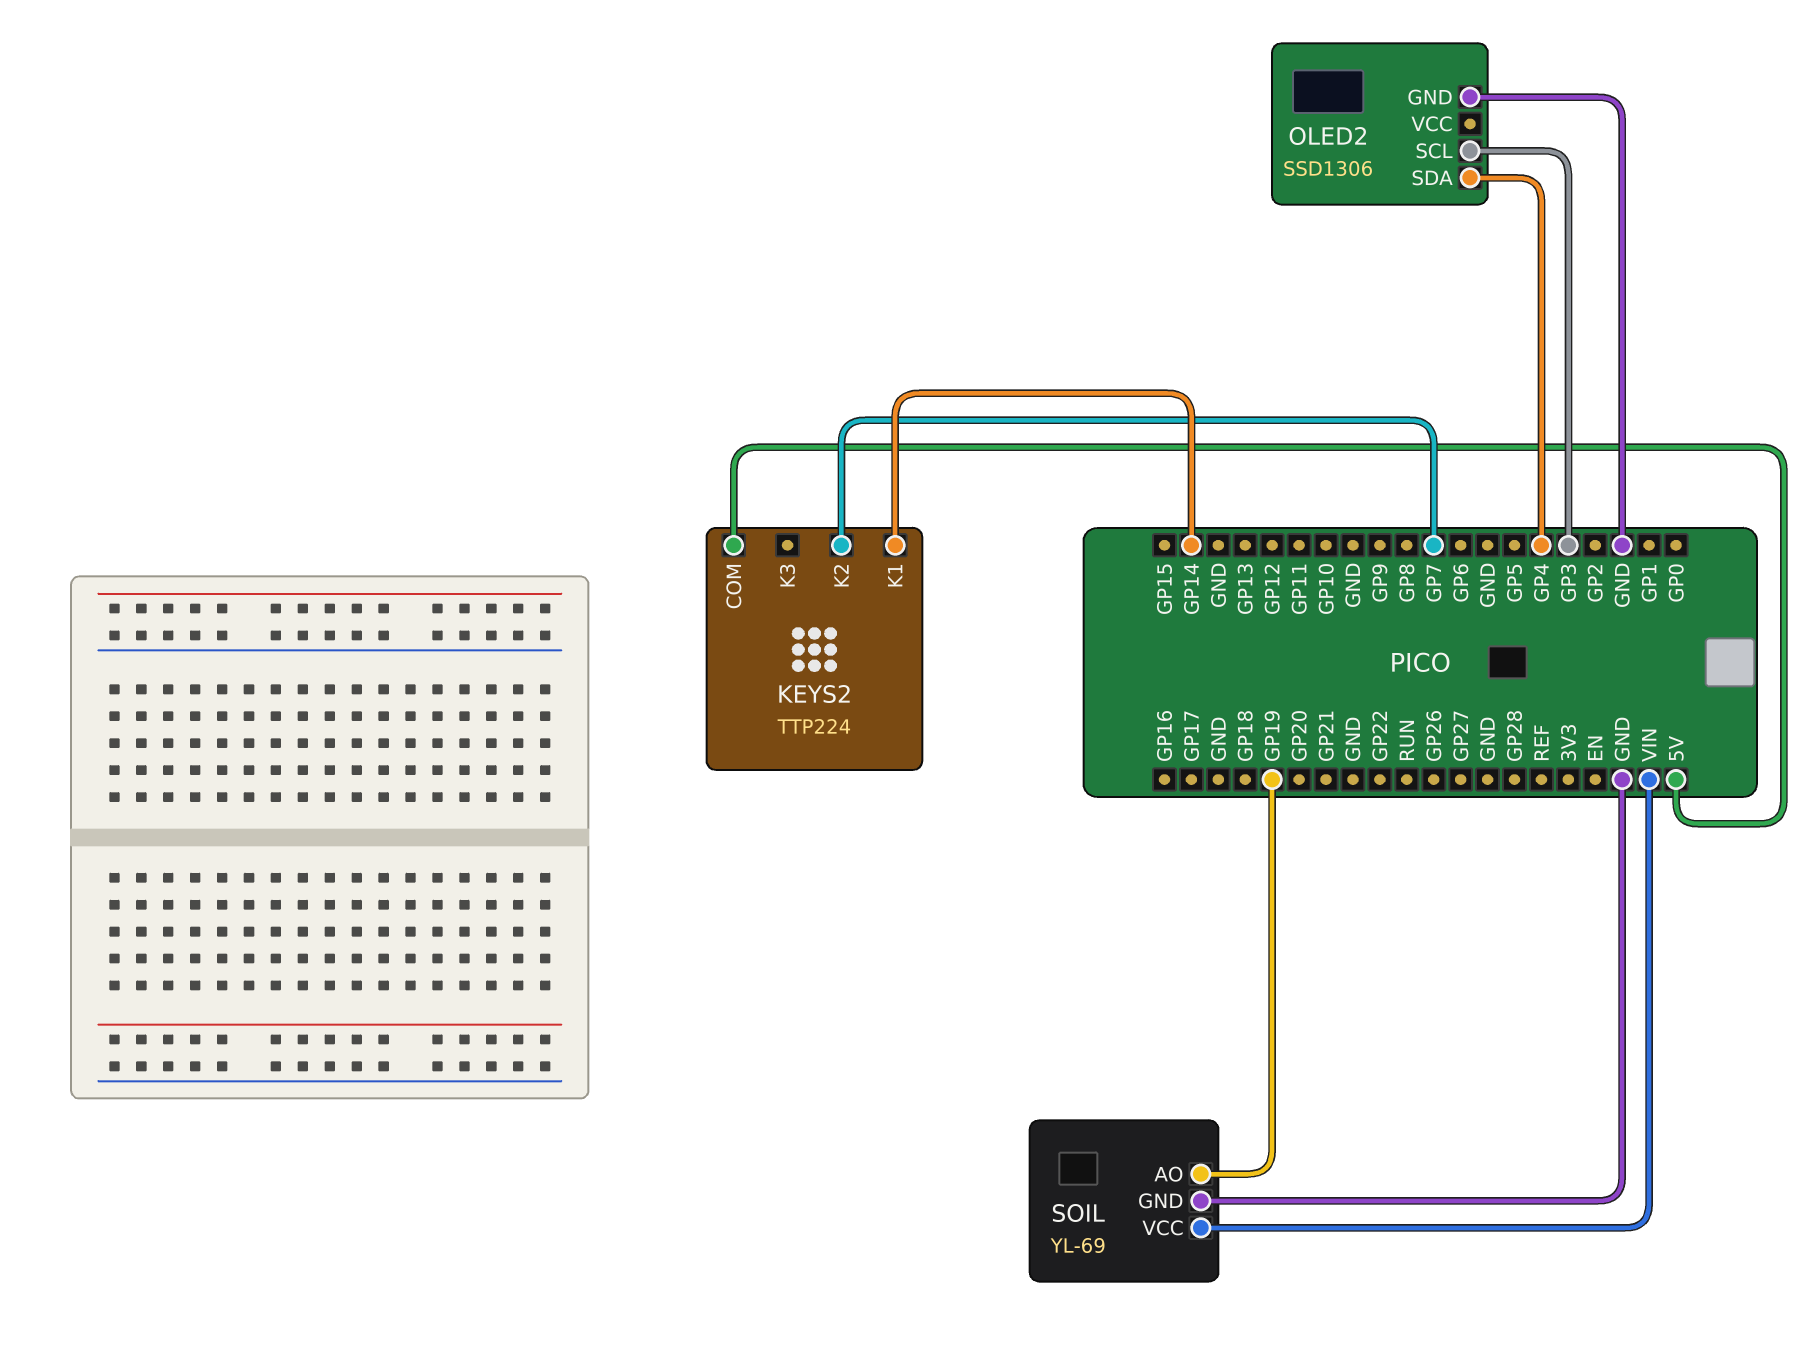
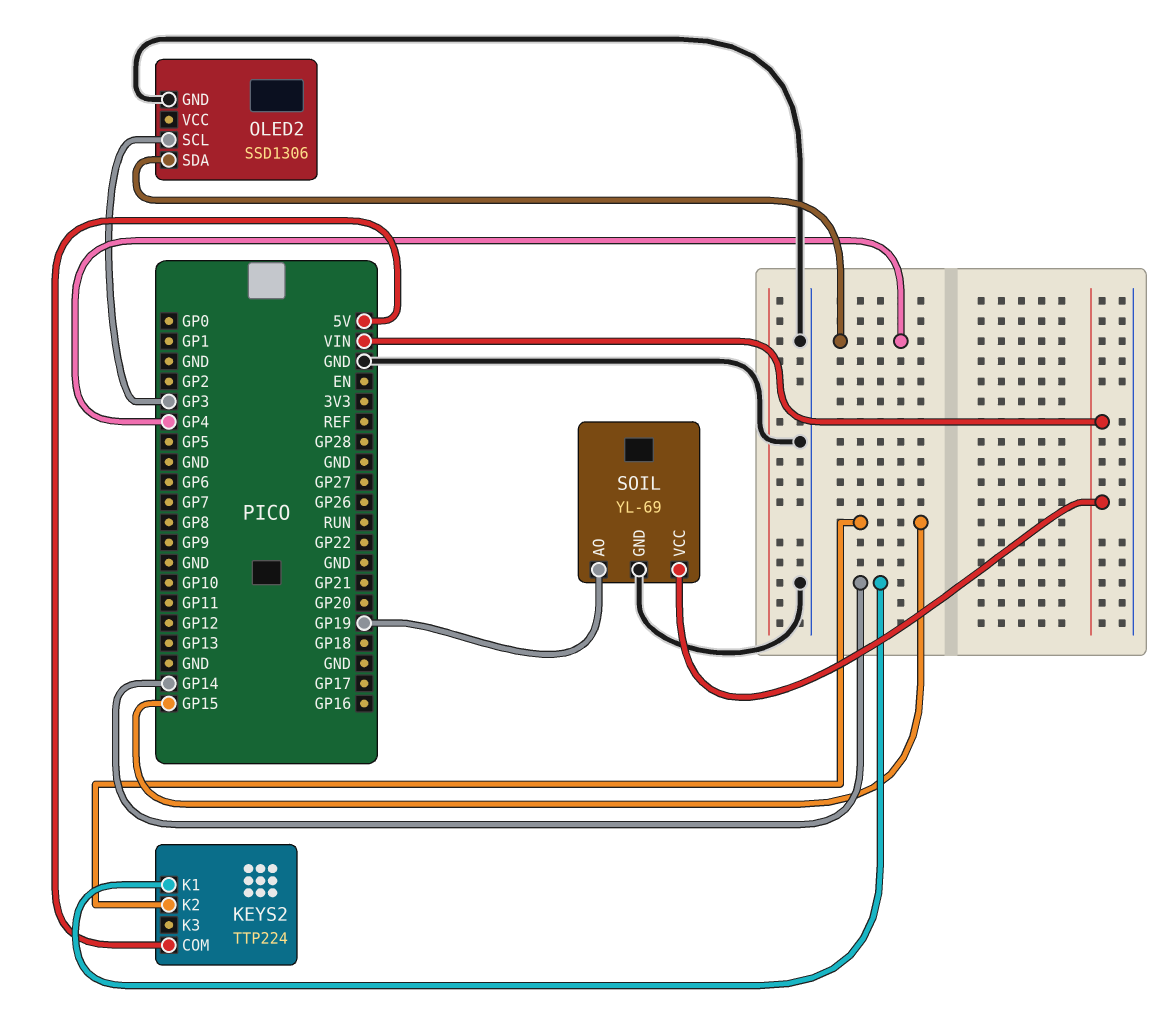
KEYS2 pin K2: GP7 -> GP15

